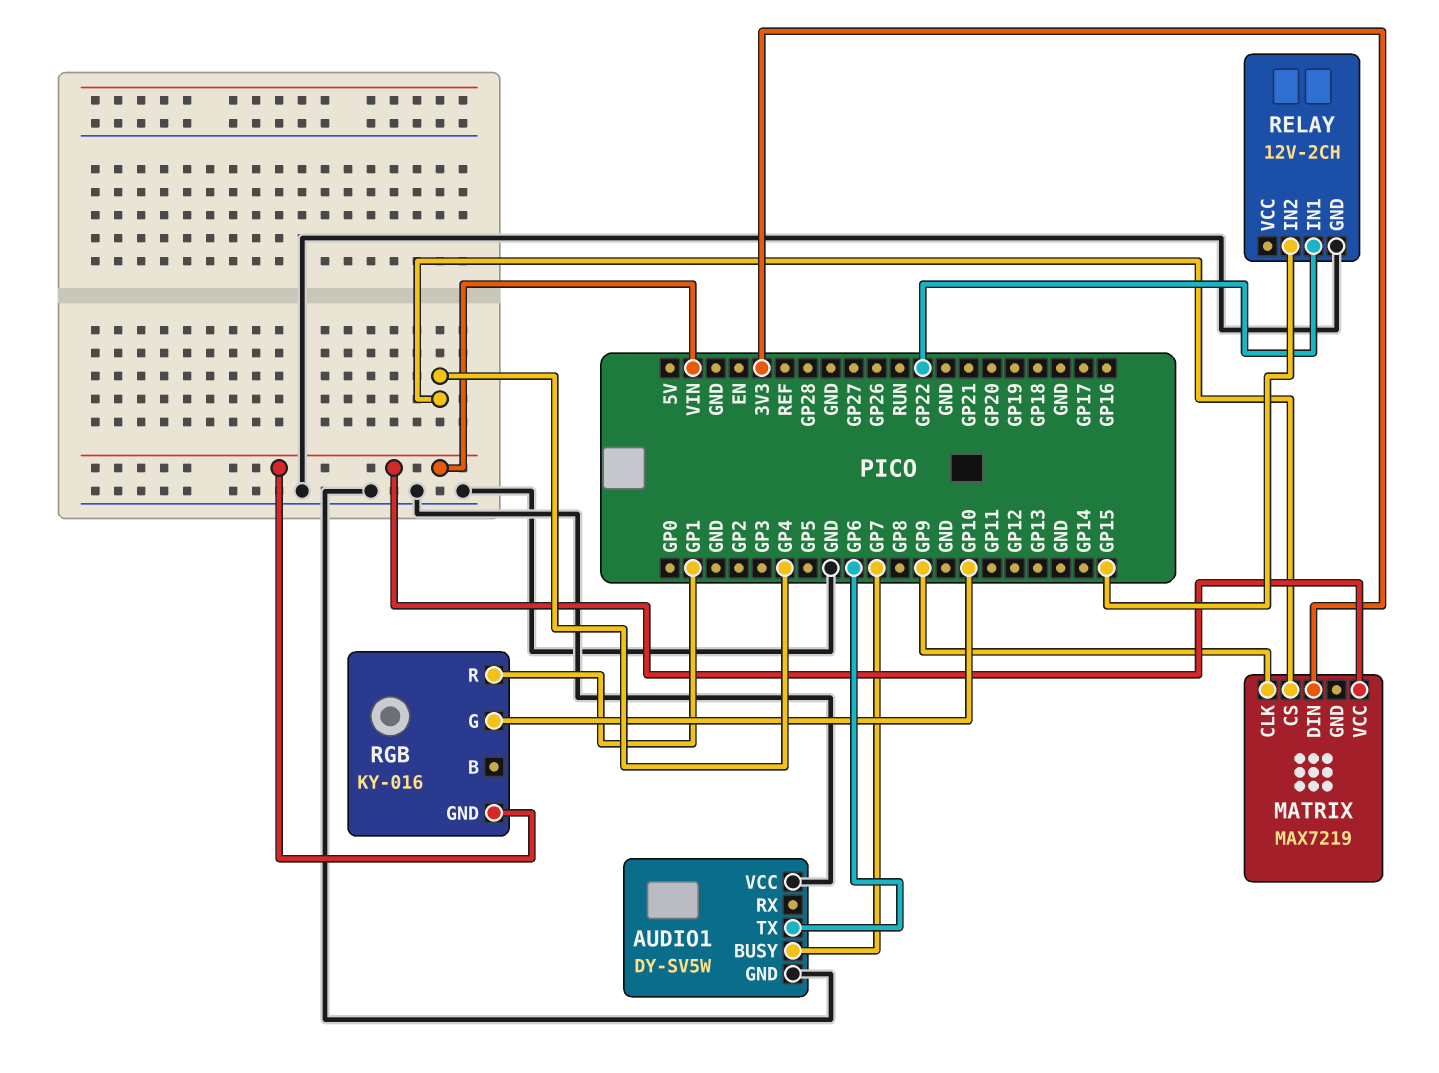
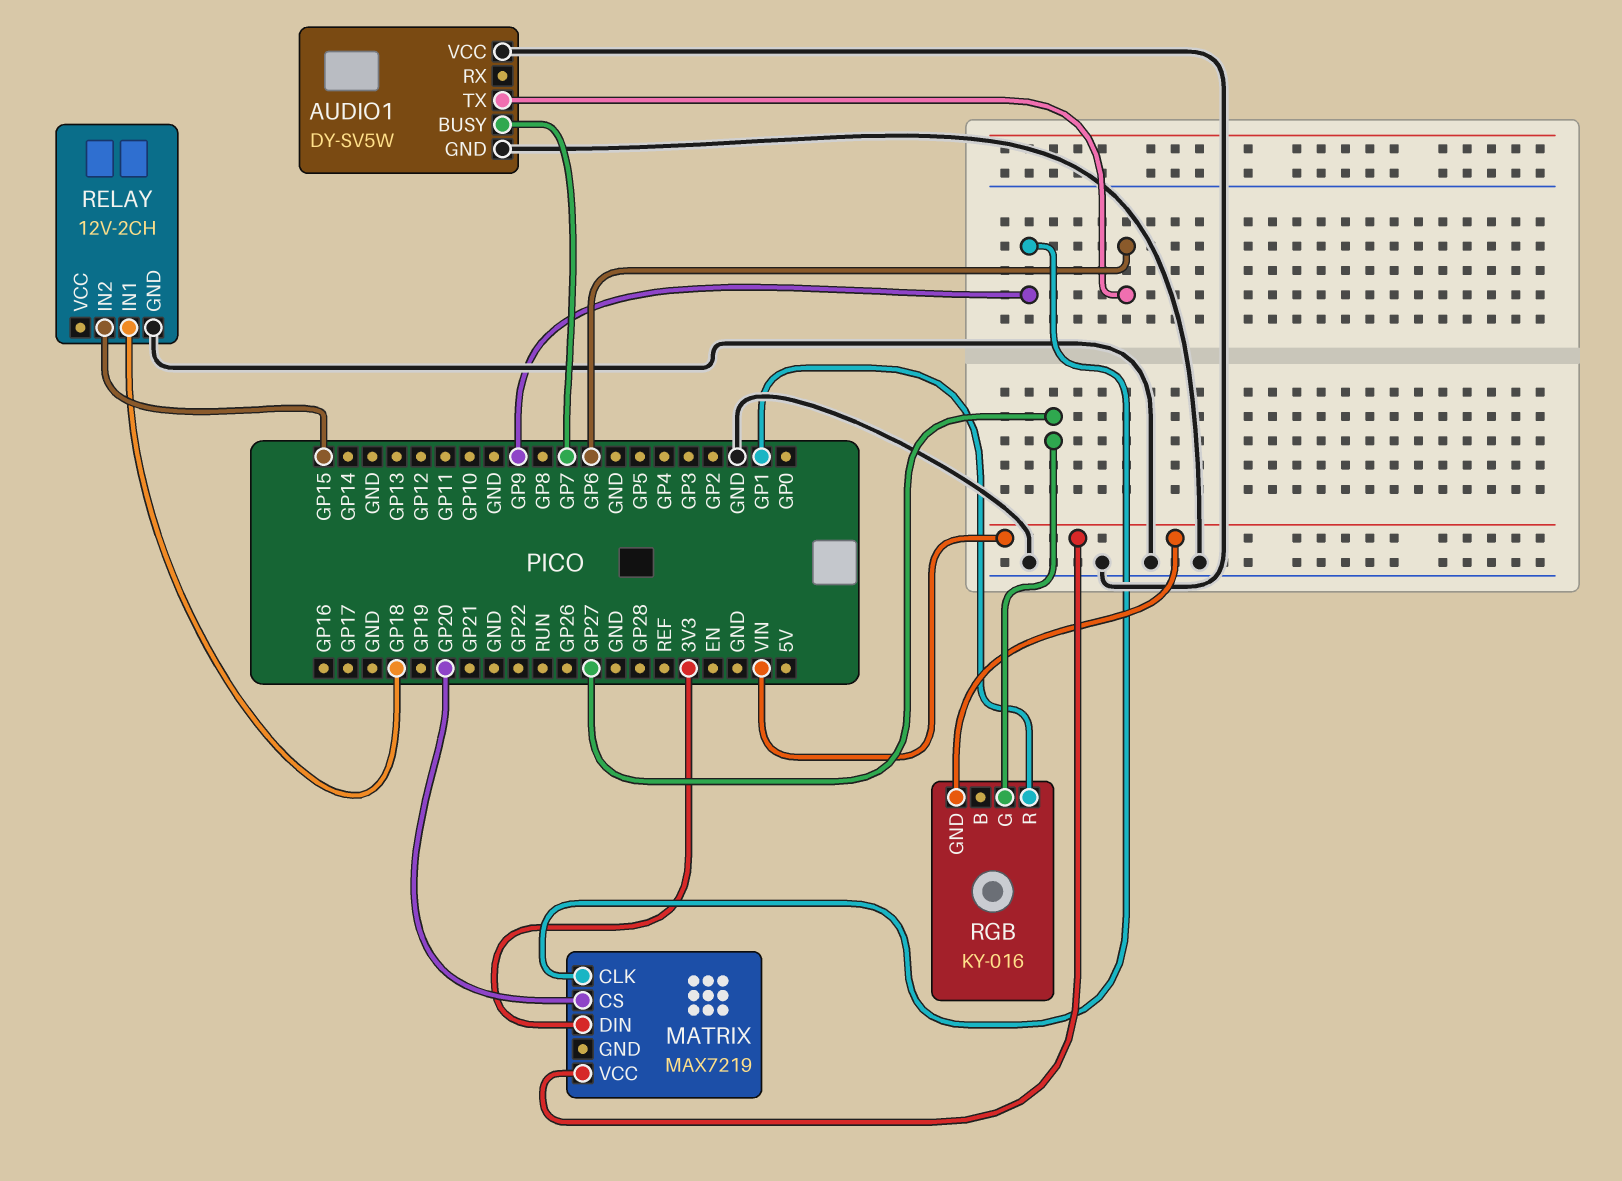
MATRIX pin CS: GP4 -> GP20
RELAY pin IN1: GP22 -> GP18
RGB pin G: GP10 -> GP27

